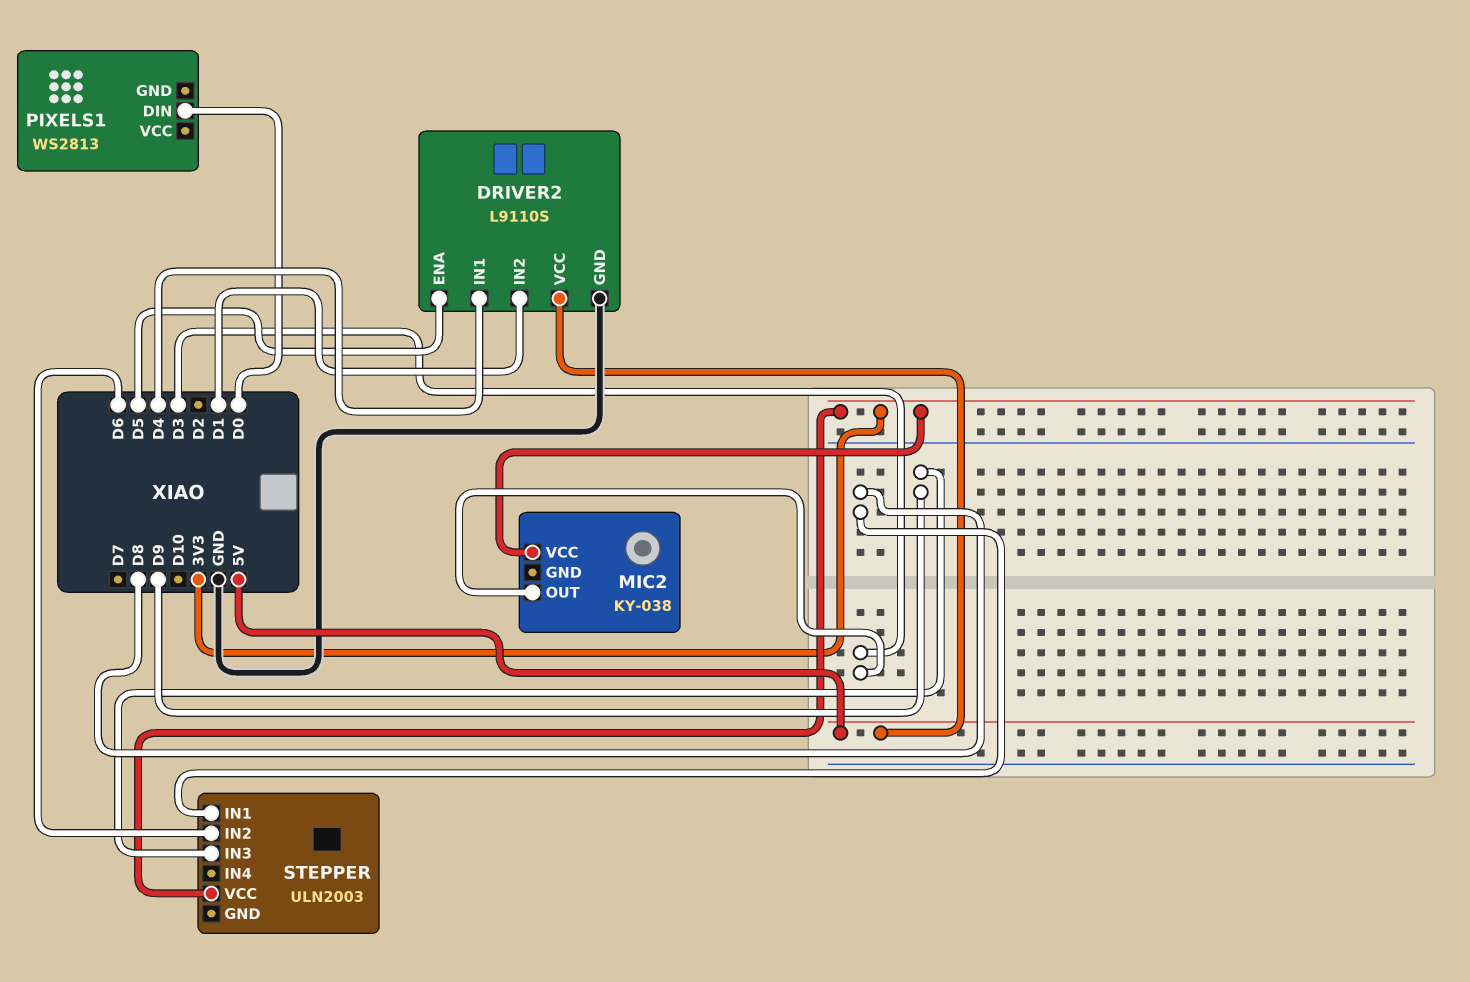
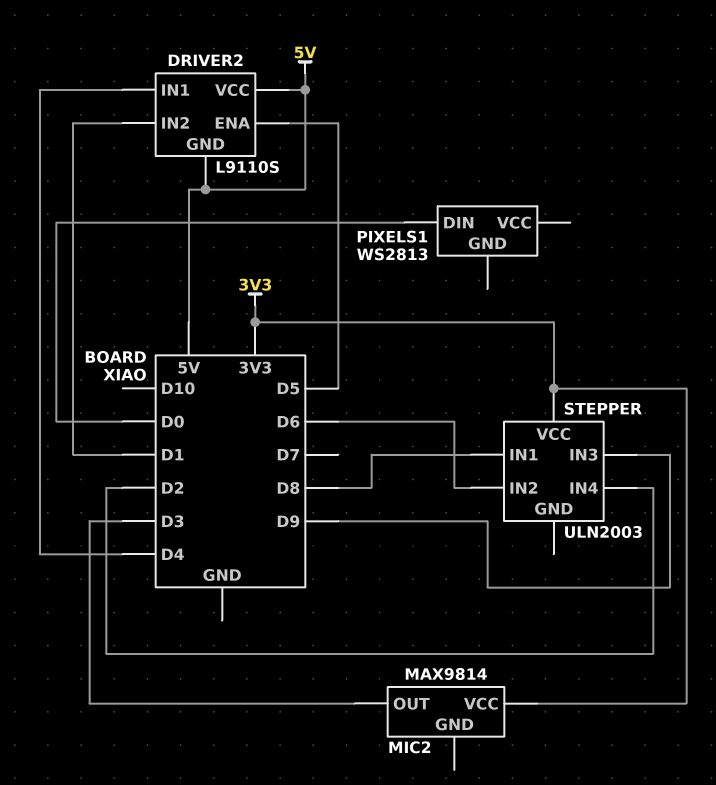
DRIVER2 pin GND: GND -> 5V
MIC2: KY-038 -> MAX9814
STEPPER pin IN4: none -> D2

